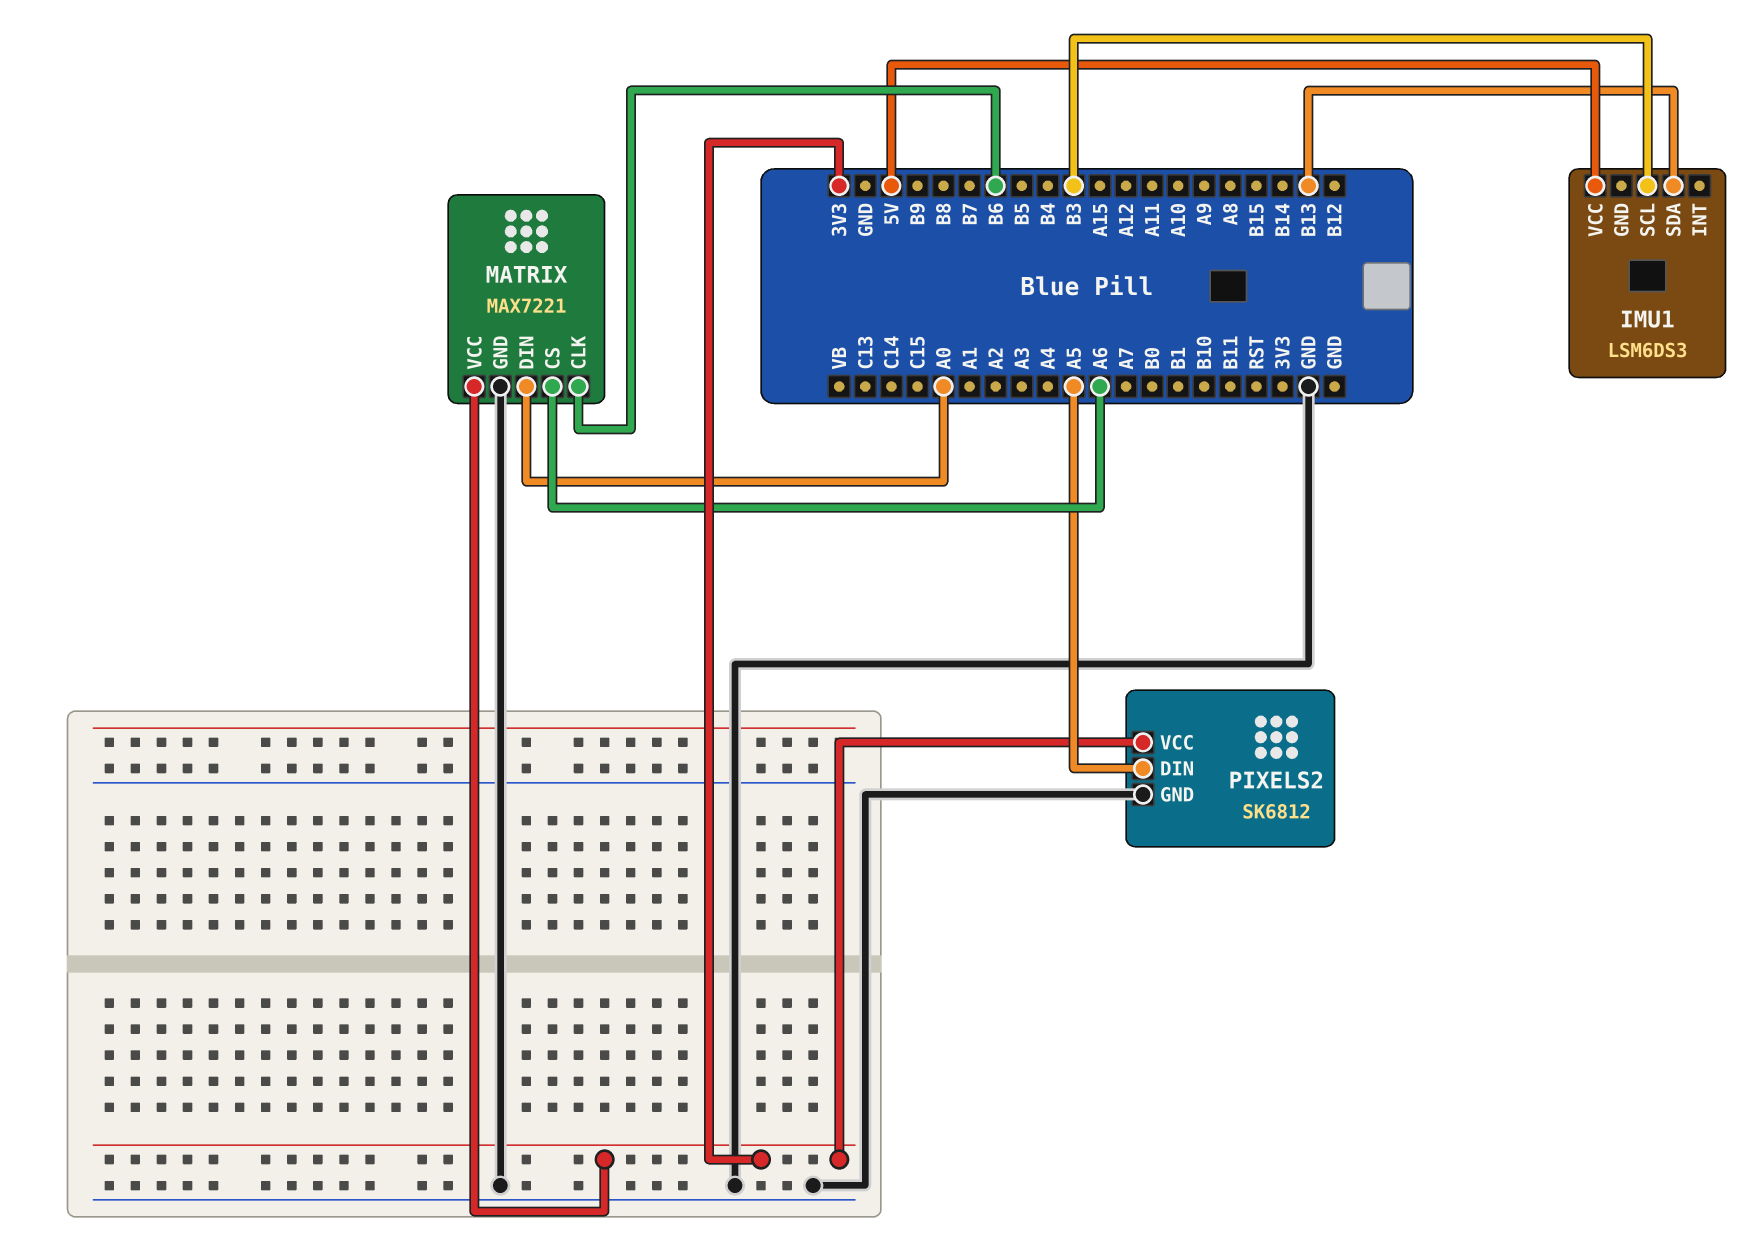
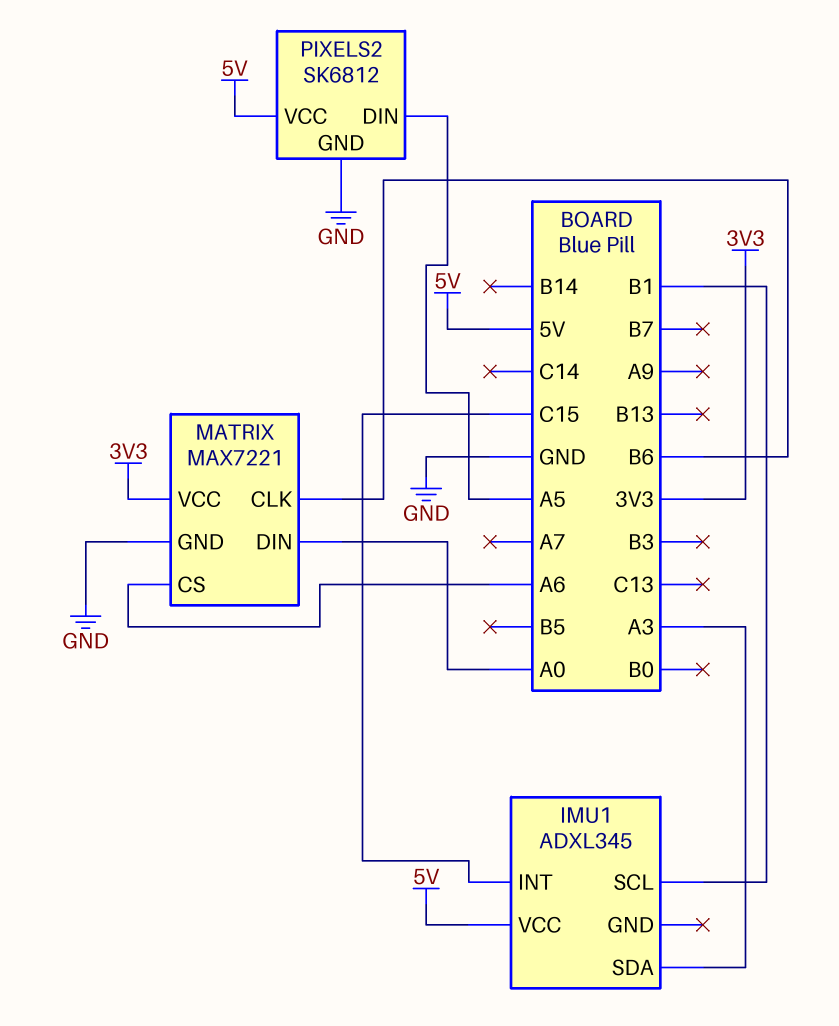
IMU1: LSM6DS3 -> ADXL345
IMU1 pin INT: none -> C15
IMU1 pin SCL: B3 -> B1
IMU1 pin SDA: B13 -> A3
PIXELS2 pin VCC: 3V3 -> 5V

